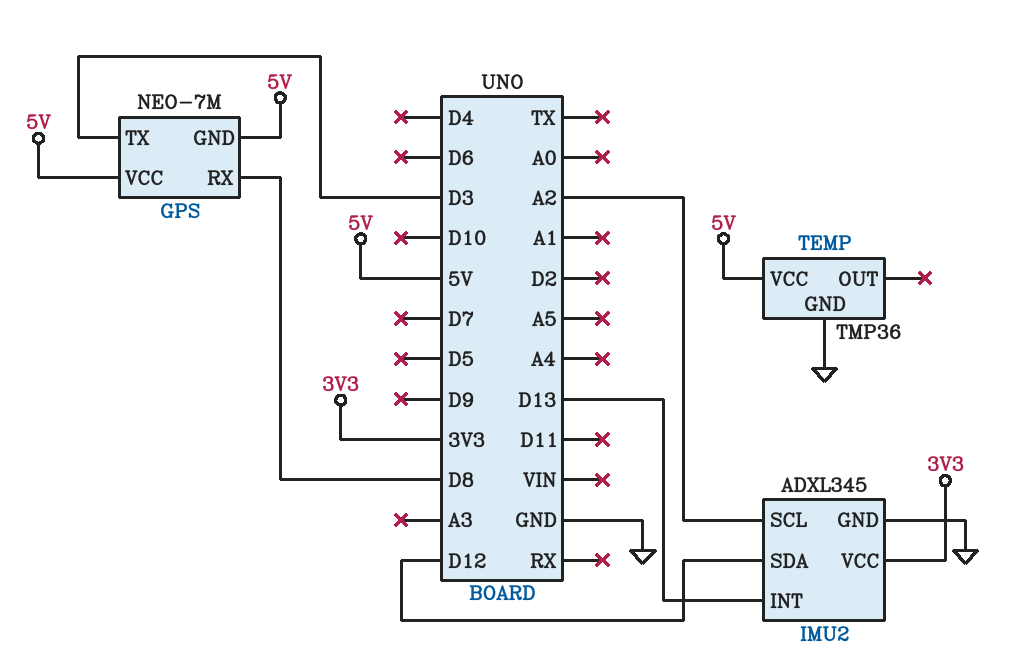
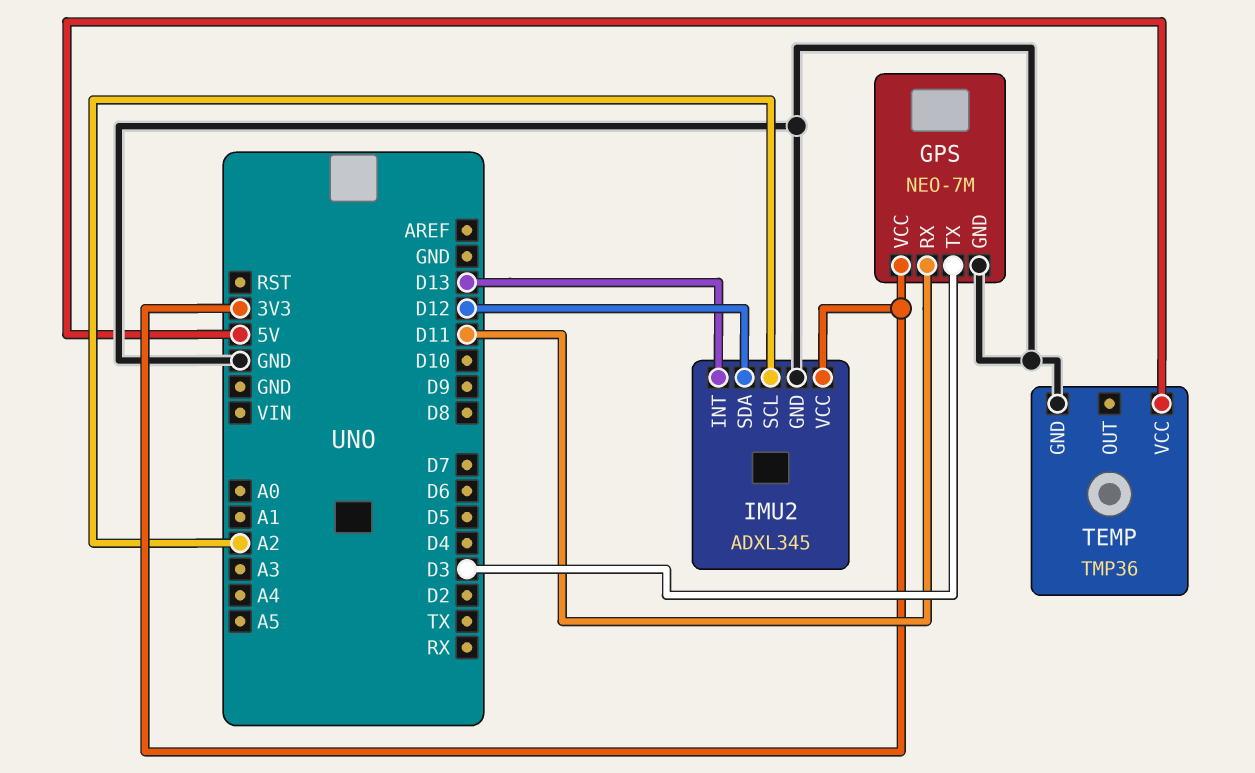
GPS pin GND: 5V -> GND
GPS pin RX: D8 -> D11
GPS pin VCC: 5V -> 3V3

